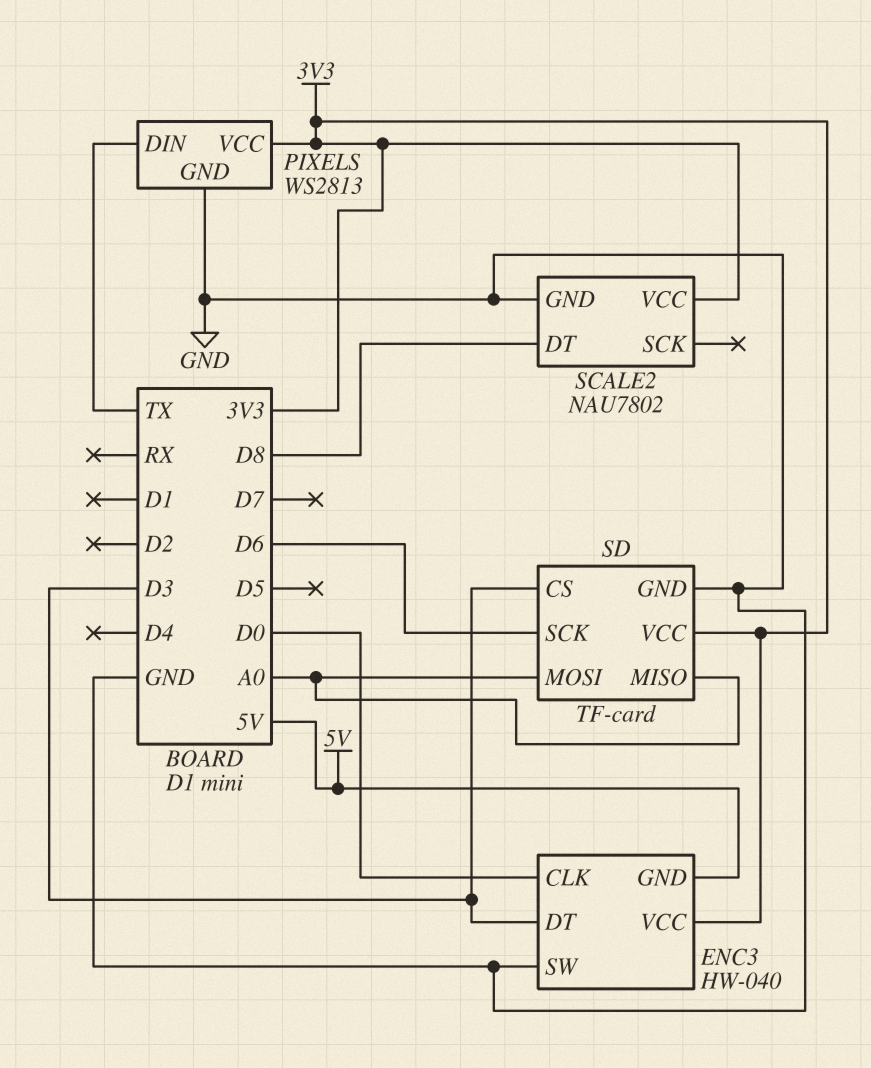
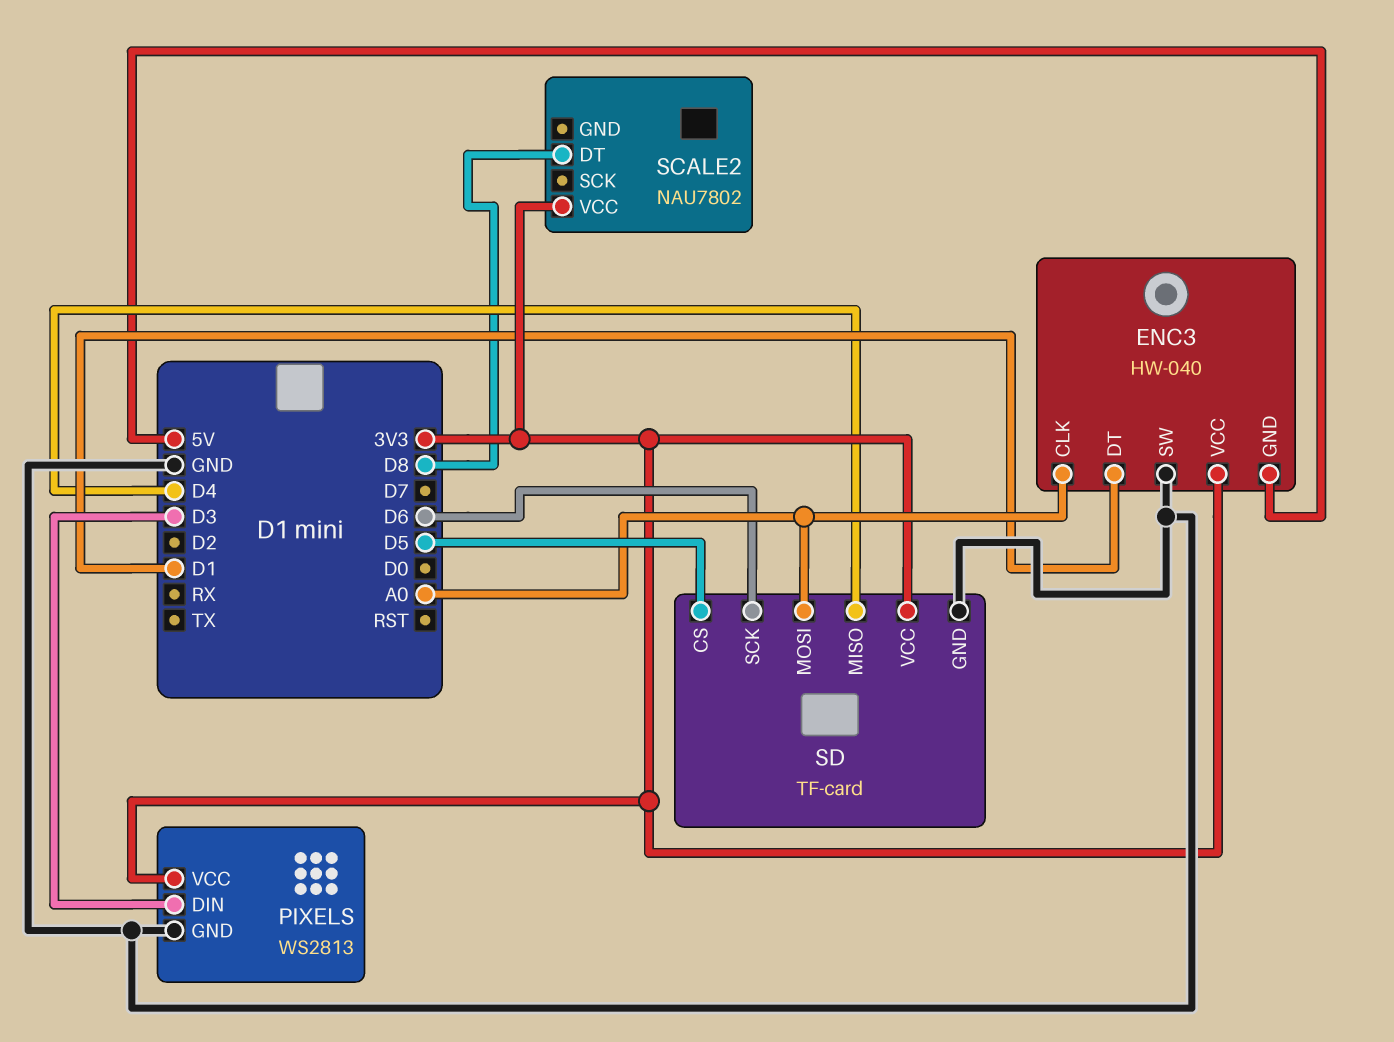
ENC3 pin CLK: D0 -> A0
ENC3 pin DT: D3 -> D1
PIXELS pin DIN: TX -> D3
SCALE2 pin GND: GND -> none
SD pin CS: D3 -> D5
SD pin MISO: A0 -> D4

